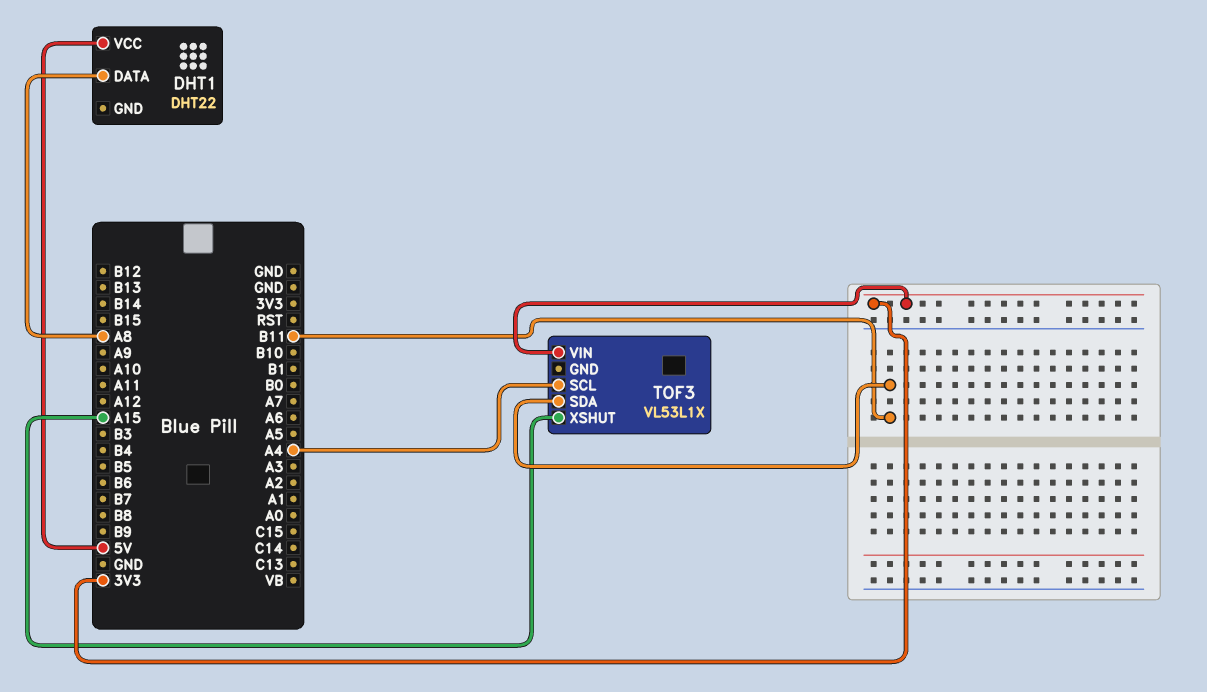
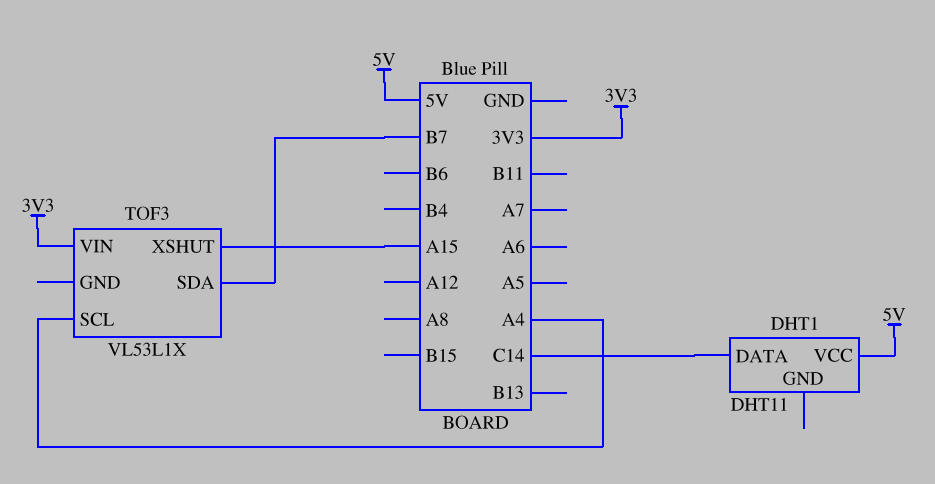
DHT1: DHT22 -> DHT11
DHT1 pin DATA: A8 -> C14
TOF3 pin SDA: B11 -> B7

